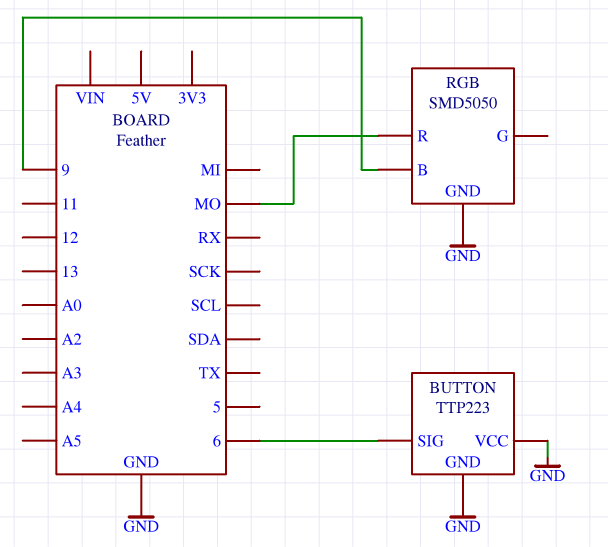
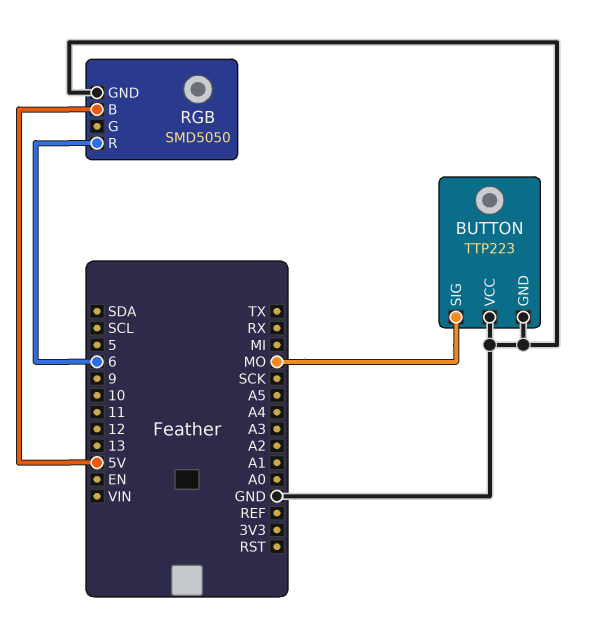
BUTTON pin SIG: 6 -> MO
RGB pin B: 9 -> 5V
RGB pin R: MO -> 6

